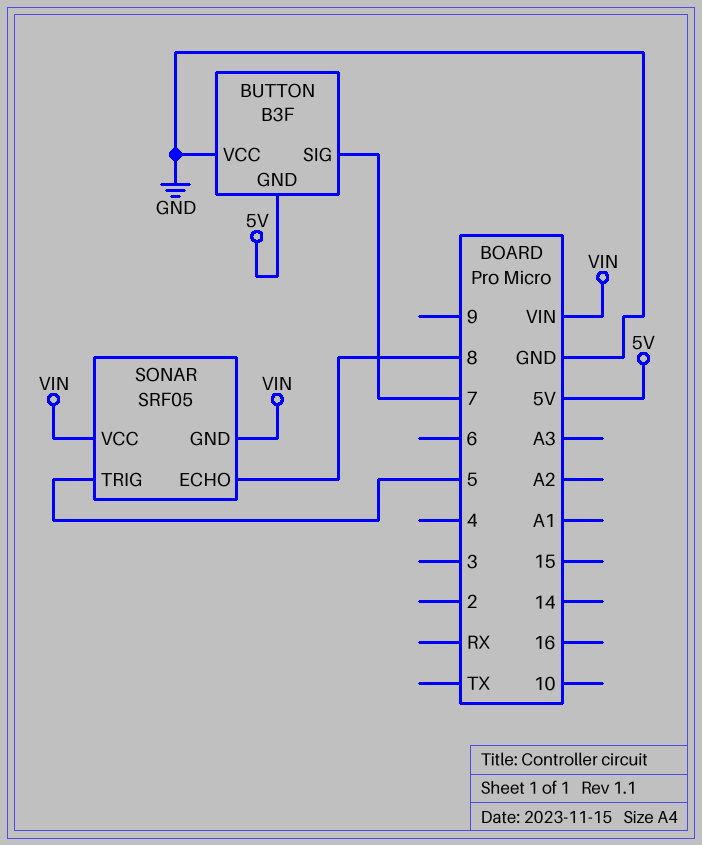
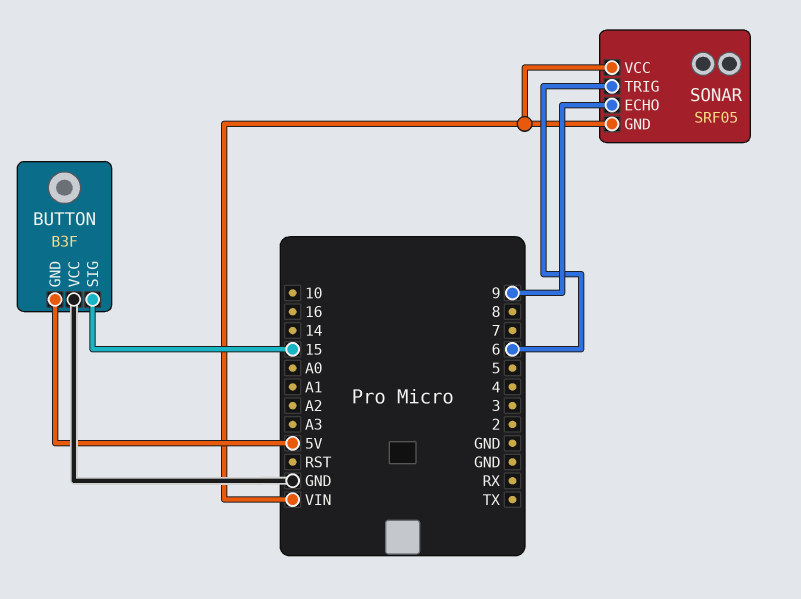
BUTTON pin SIG: 7 -> 15
SONAR pin ECHO: 8 -> 9
SONAR pin TRIG: 5 -> 6

